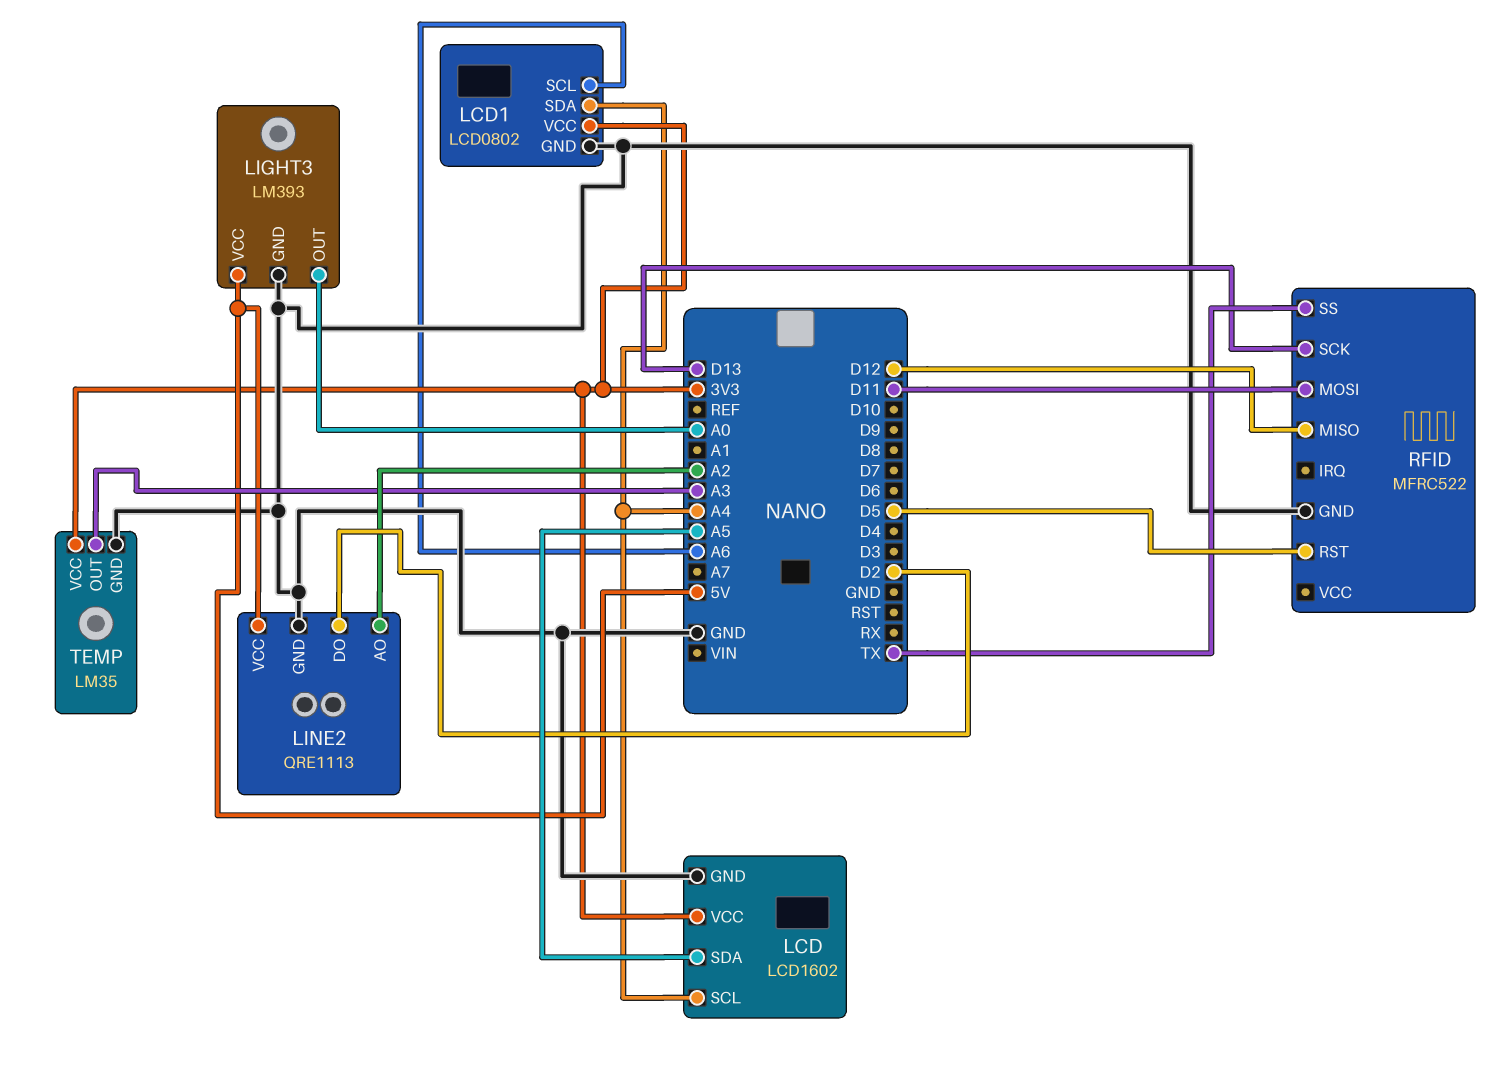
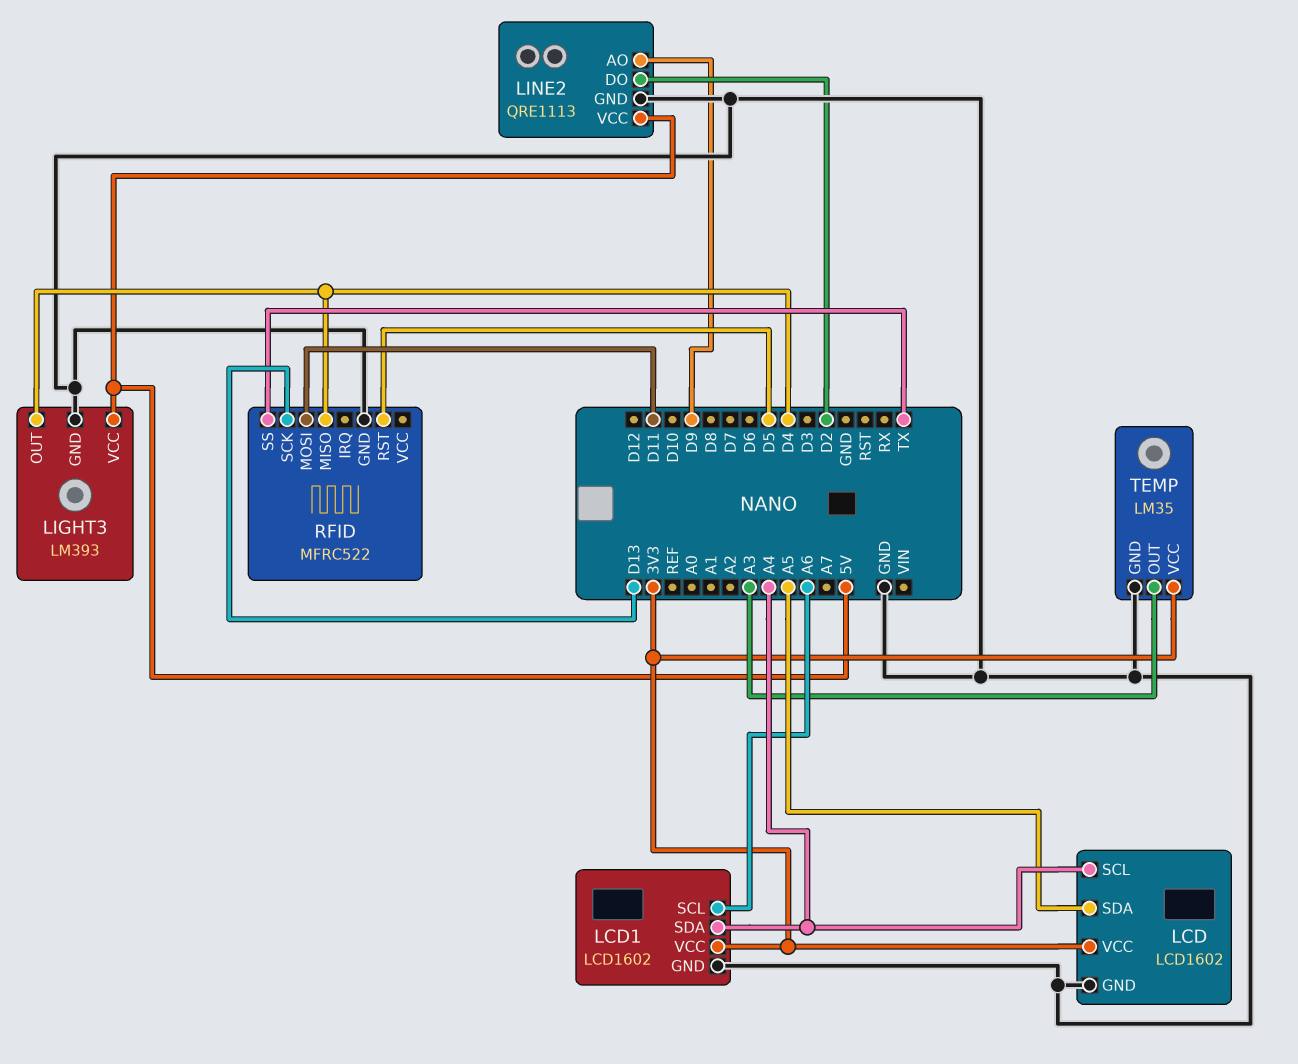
LCD1: LCD0802 -> LCD1602
LIGHT3 pin OUT: A0 -> D4
LINE2 pin AO: A2 -> D9
RFID pin MISO: D12 -> D4

